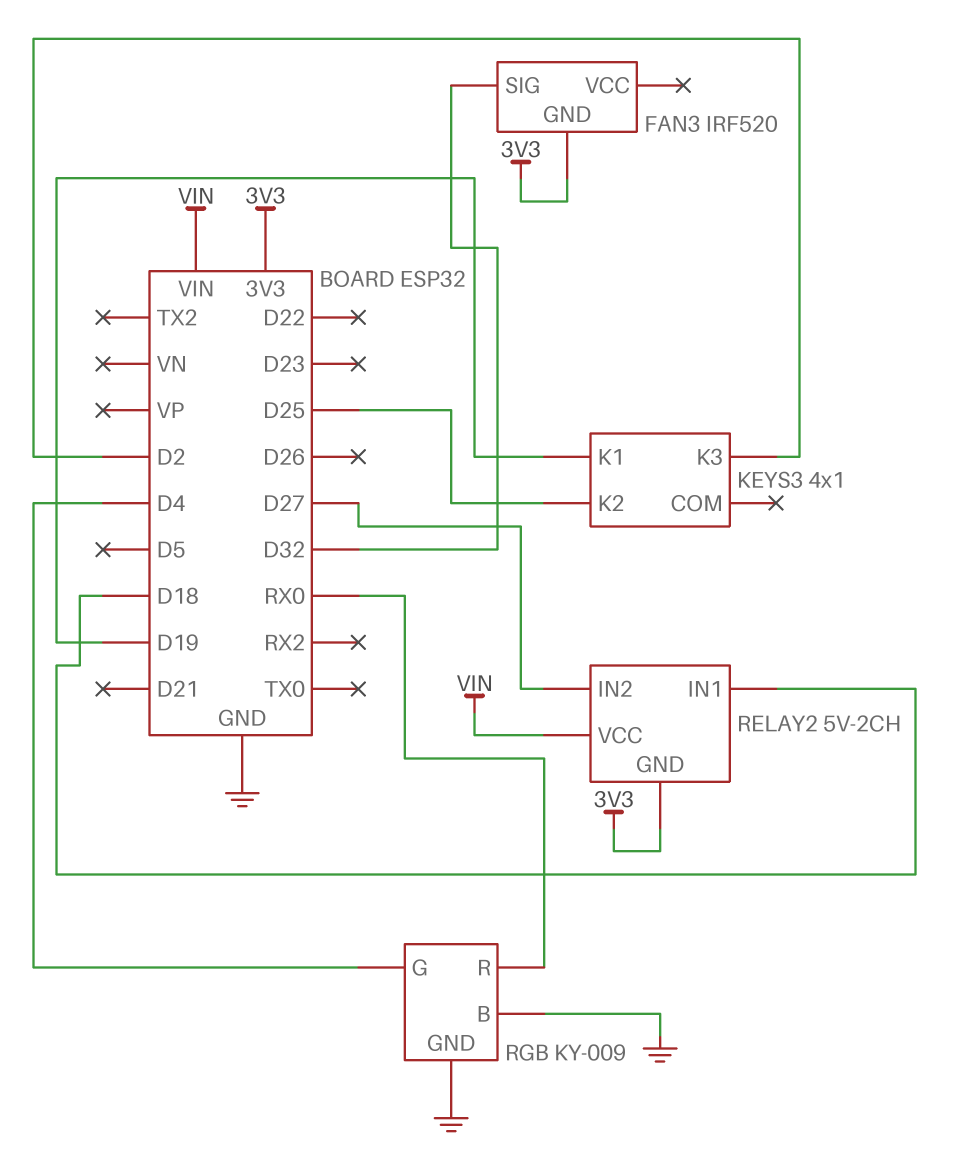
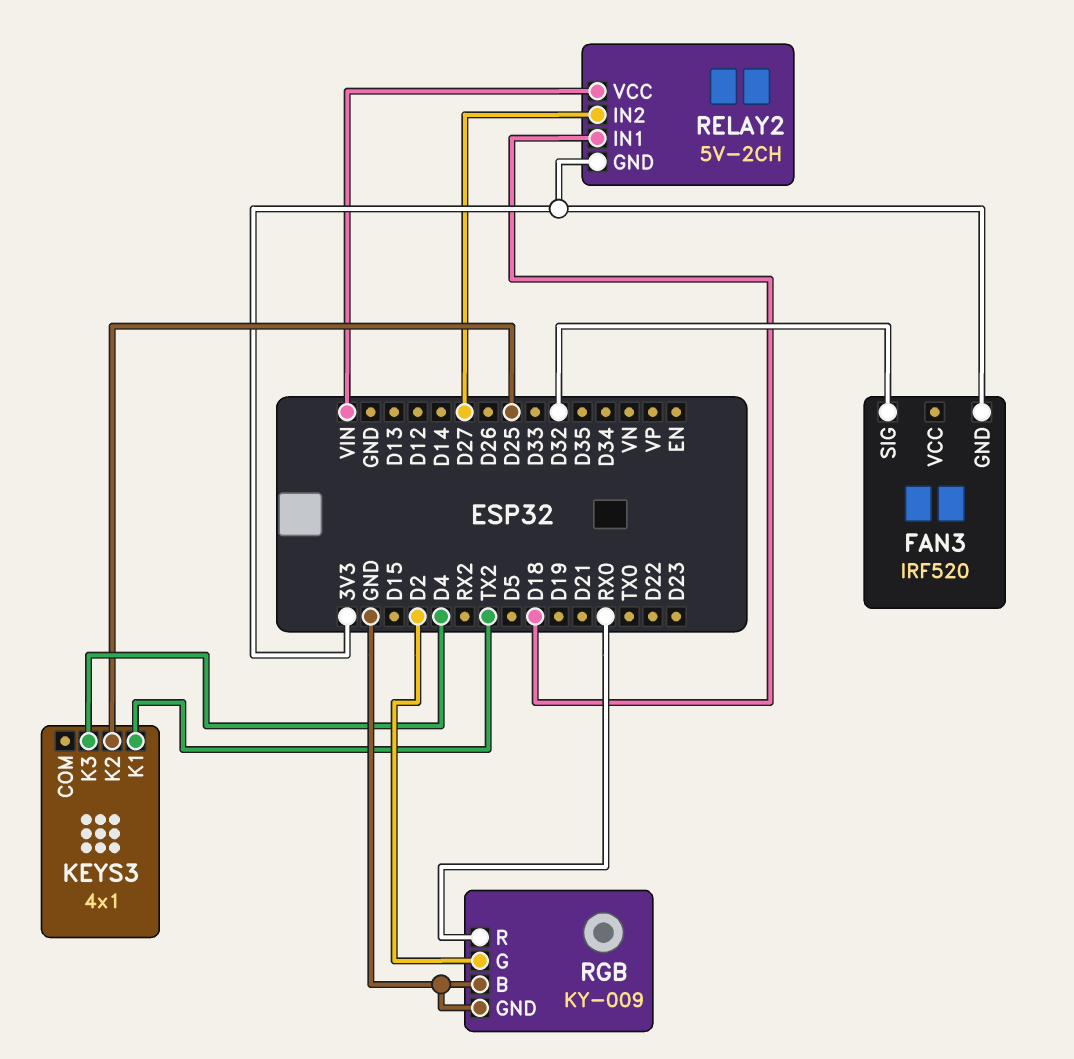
KEYS3 pin K1: D19 -> TX2
KEYS3 pin K3: D2 -> D4
RGB pin G: D4 -> D2

